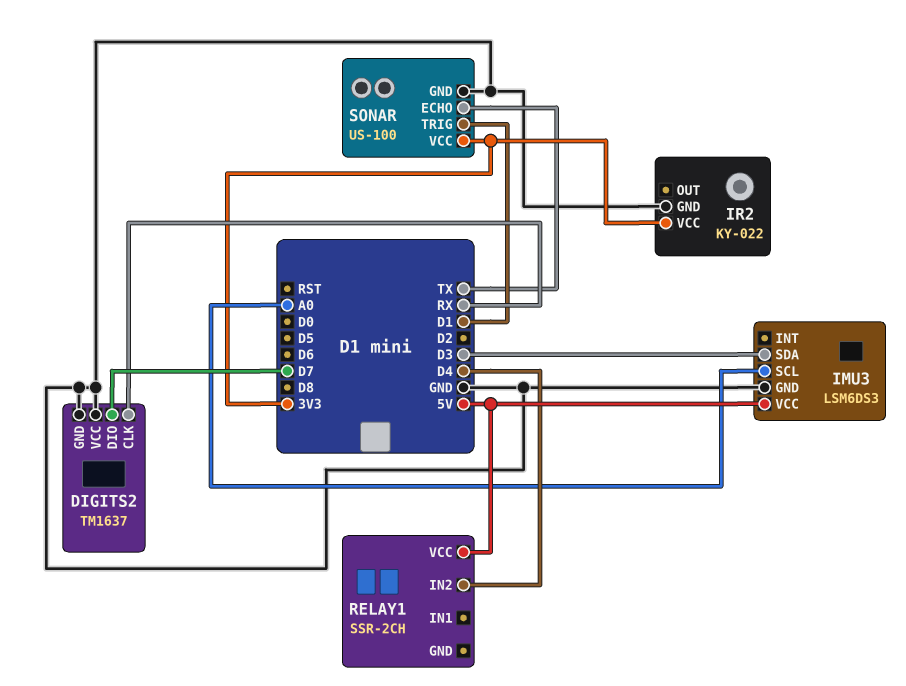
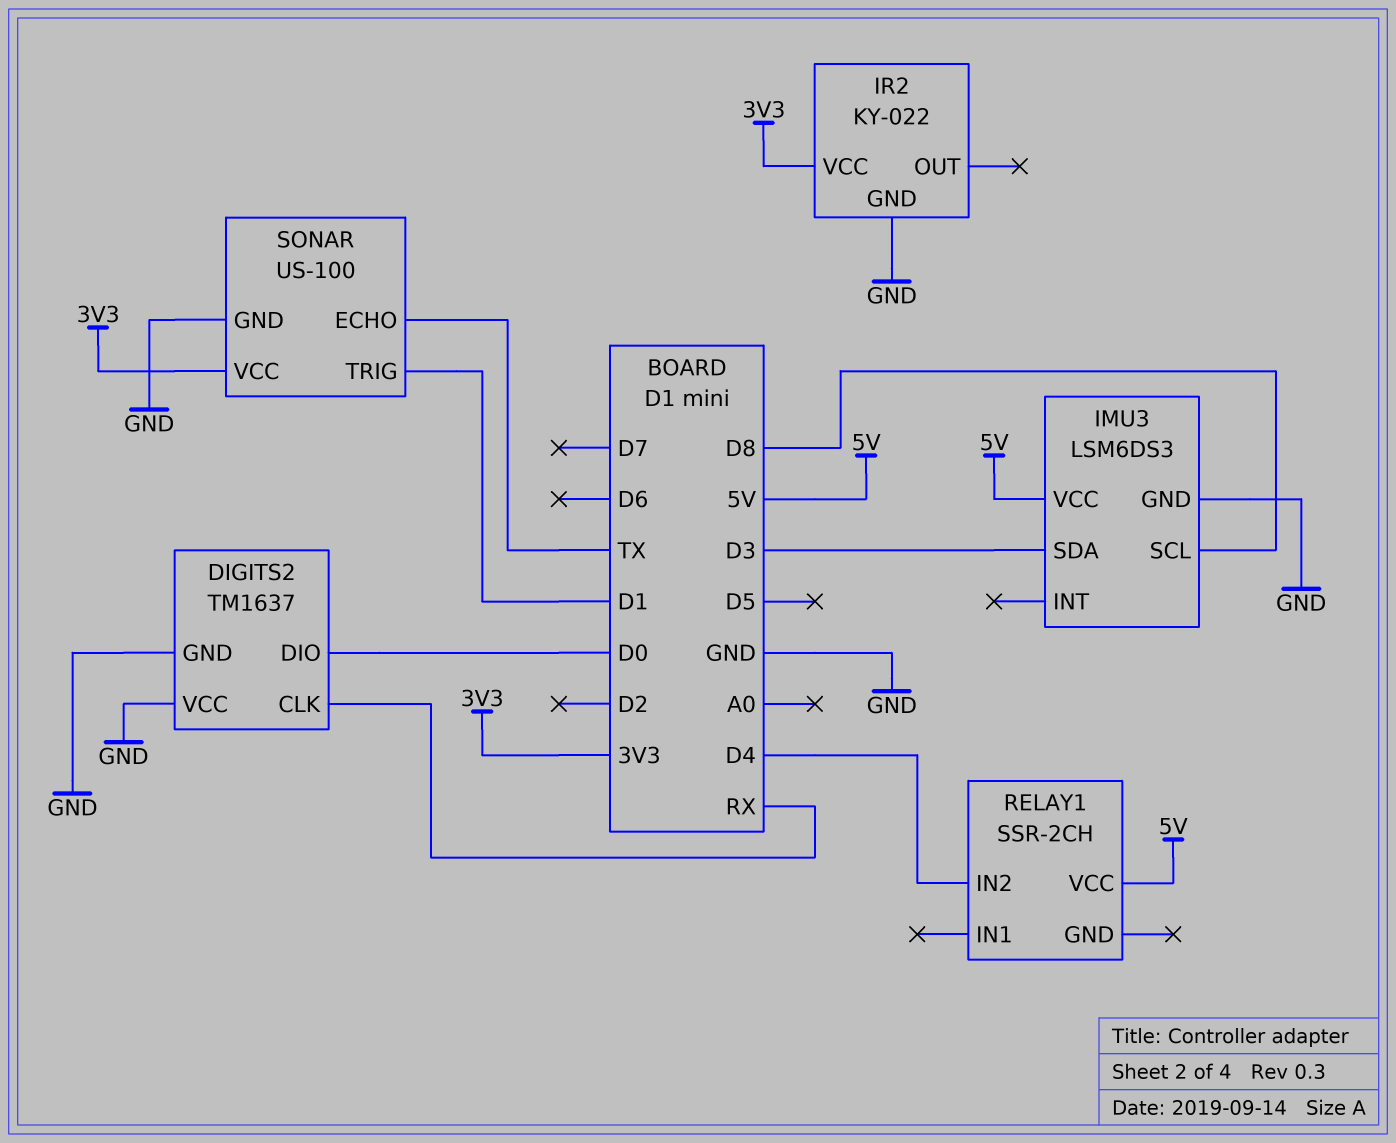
DIGITS2 pin DIO: D7 -> D0
IMU3 pin SCL: A0 -> D8

